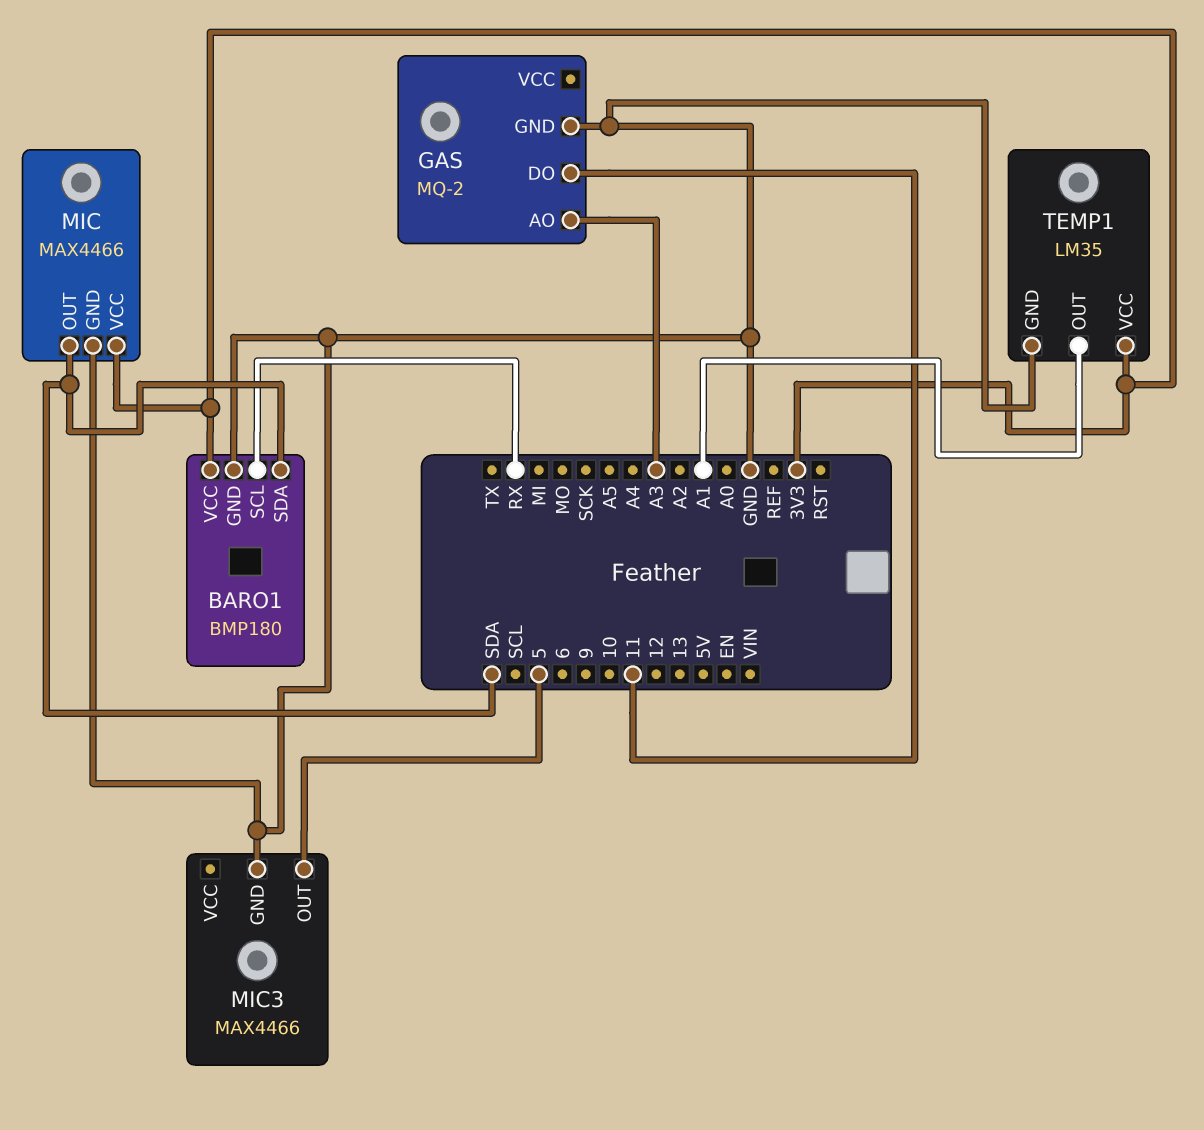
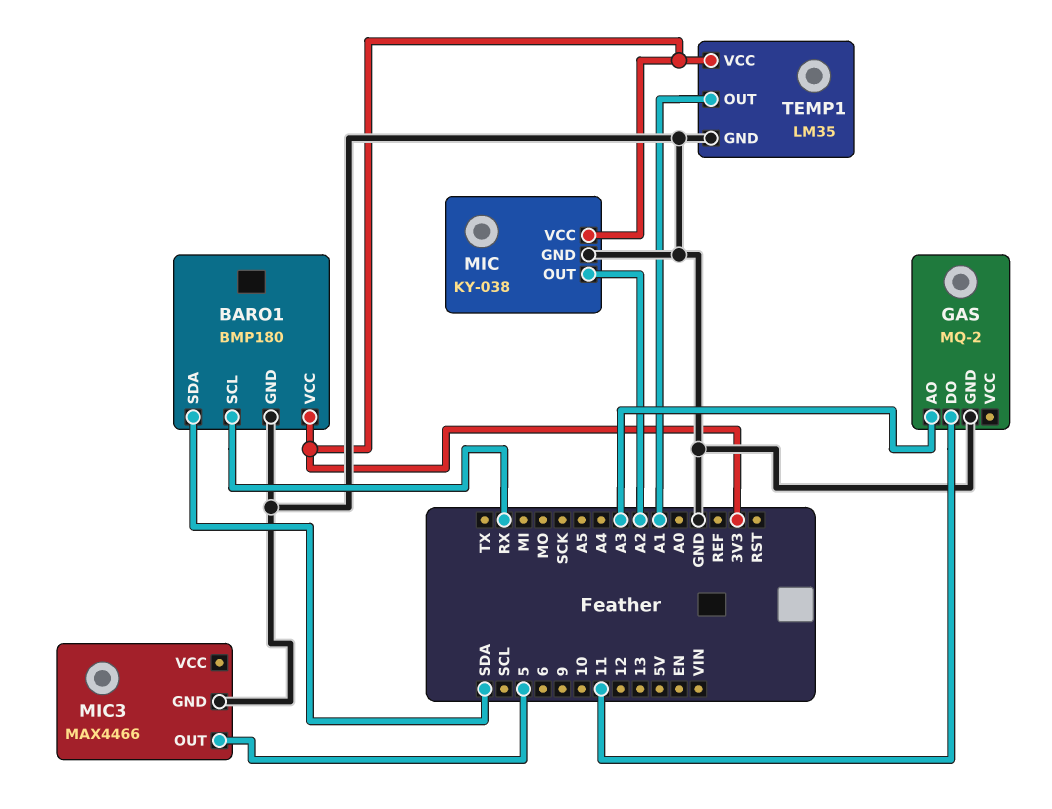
MIC: MAX4466 -> KY-038
MIC pin OUT: SDA -> A2

